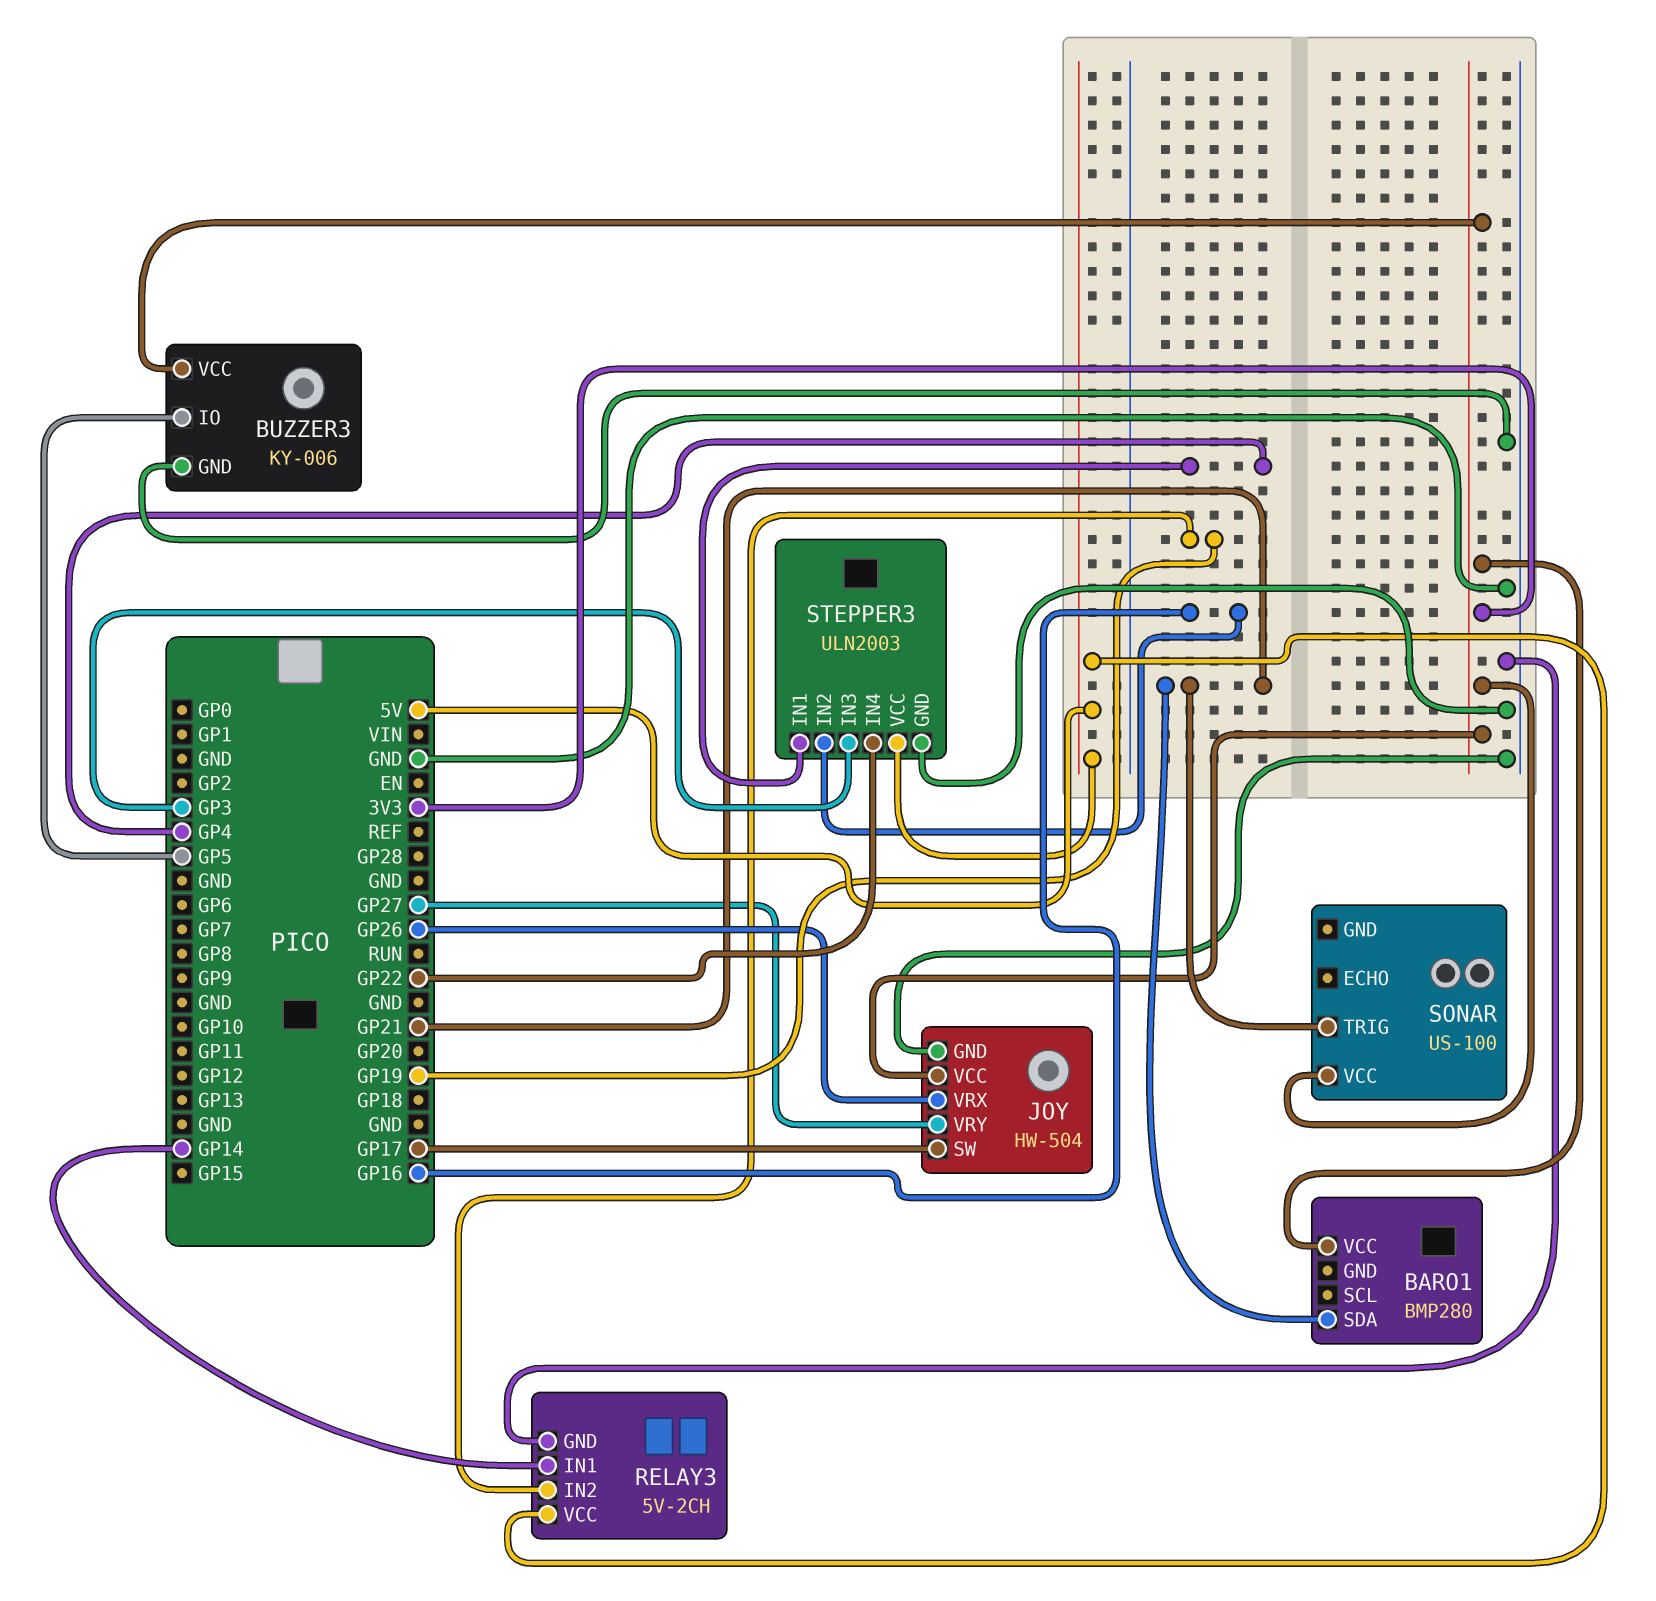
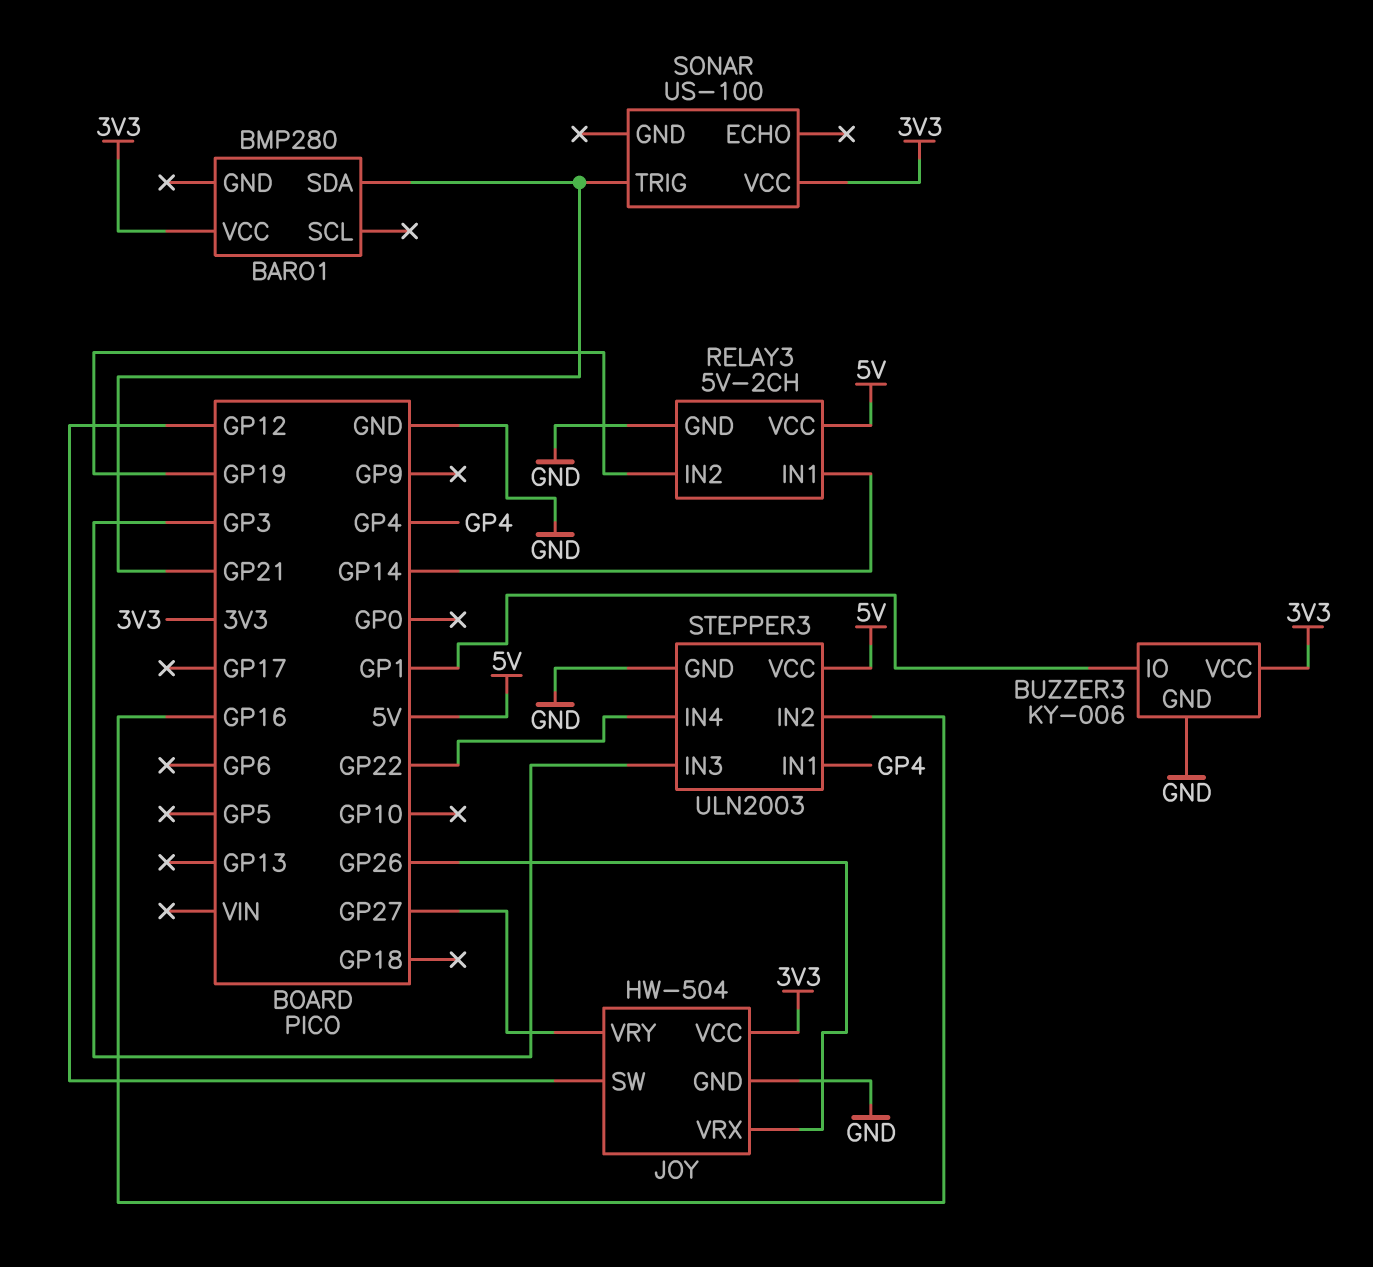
BUZZER3 pin IO: GP5 -> GP1
JOY pin SW: GP17 -> GP12

